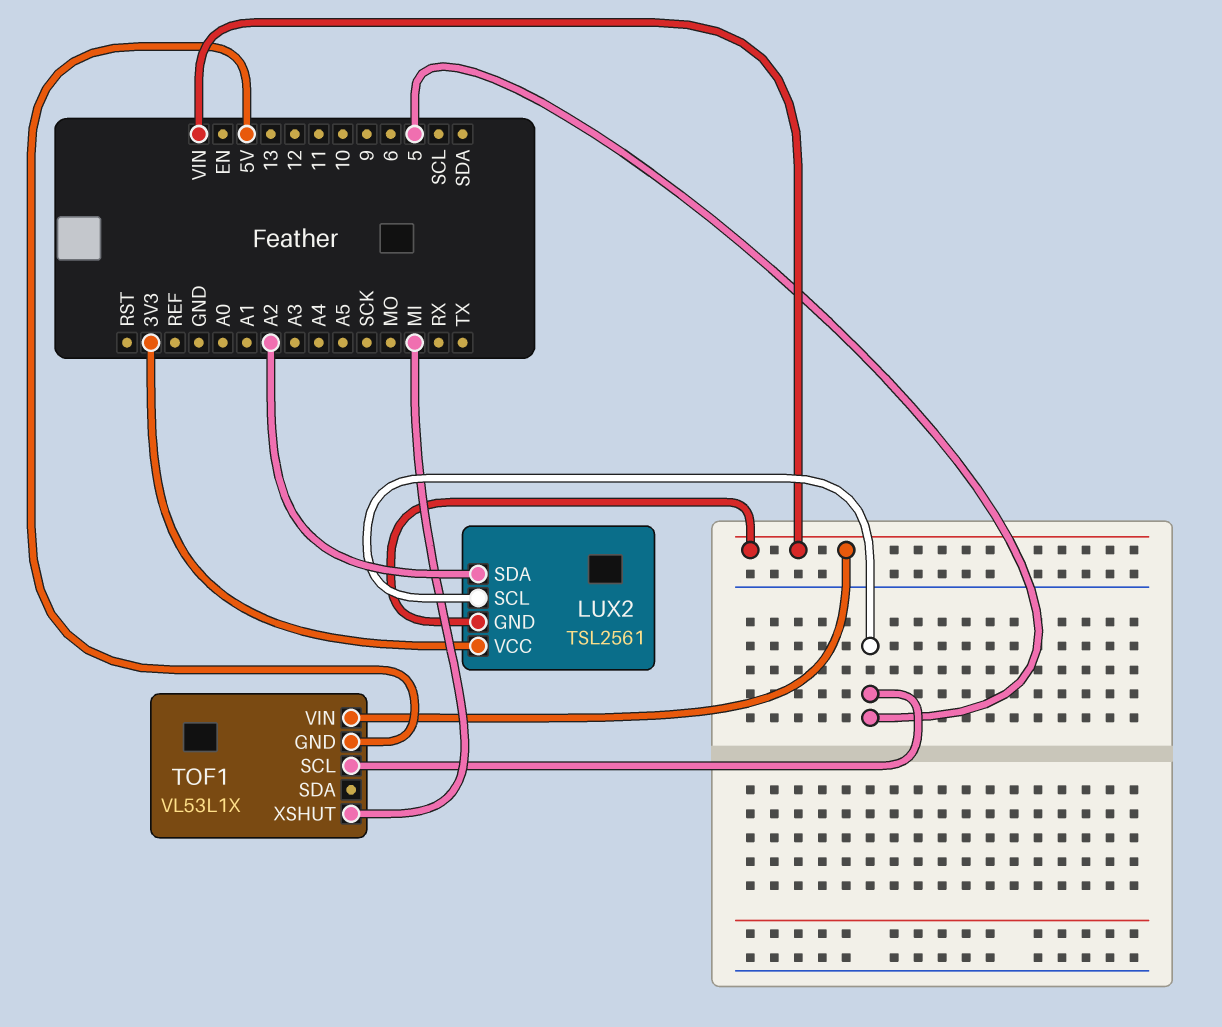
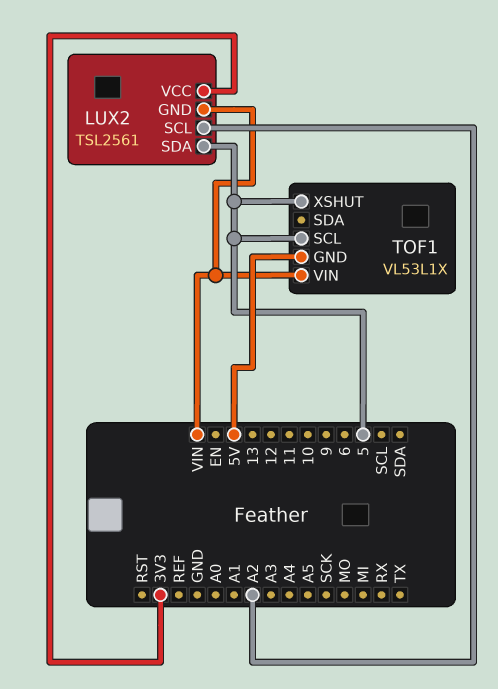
LUX2 pin SCL: 5 -> A2
LUX2 pin SDA: A2 -> 5
TOF1 pin XSHUT: MI -> 5

